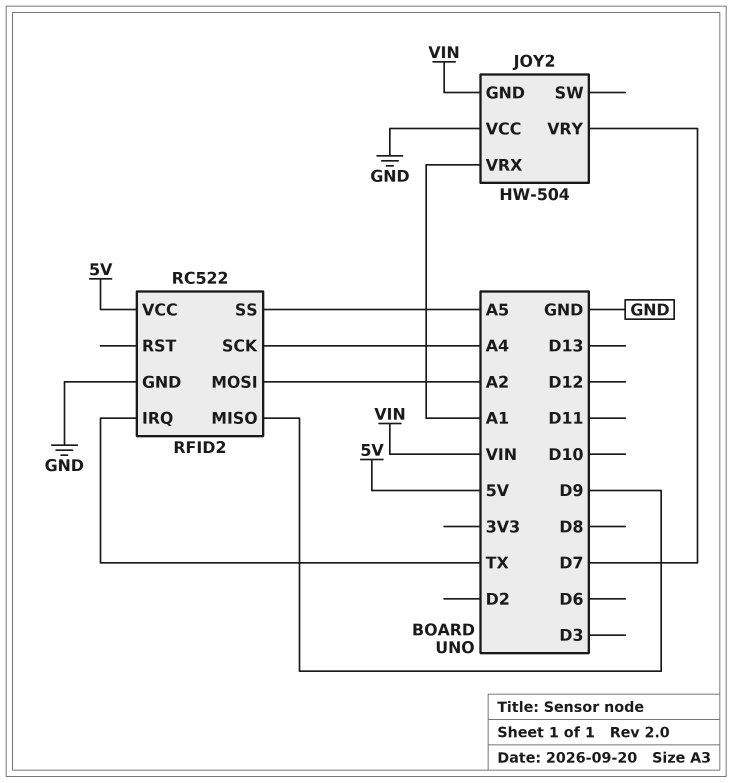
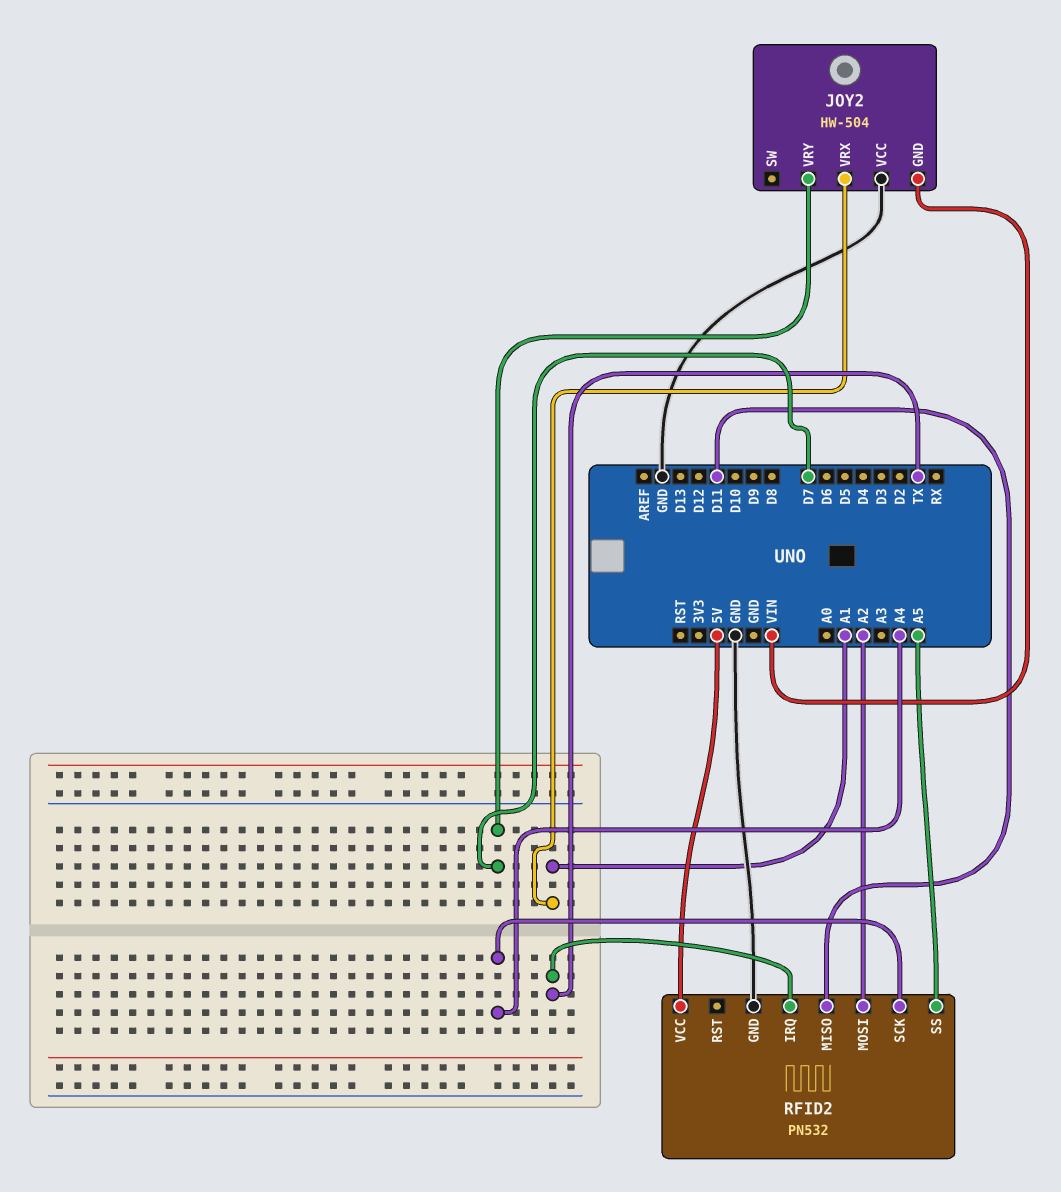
RFID2: RC522 -> PN532
RFID2 pin MISO: D9 -> D11

